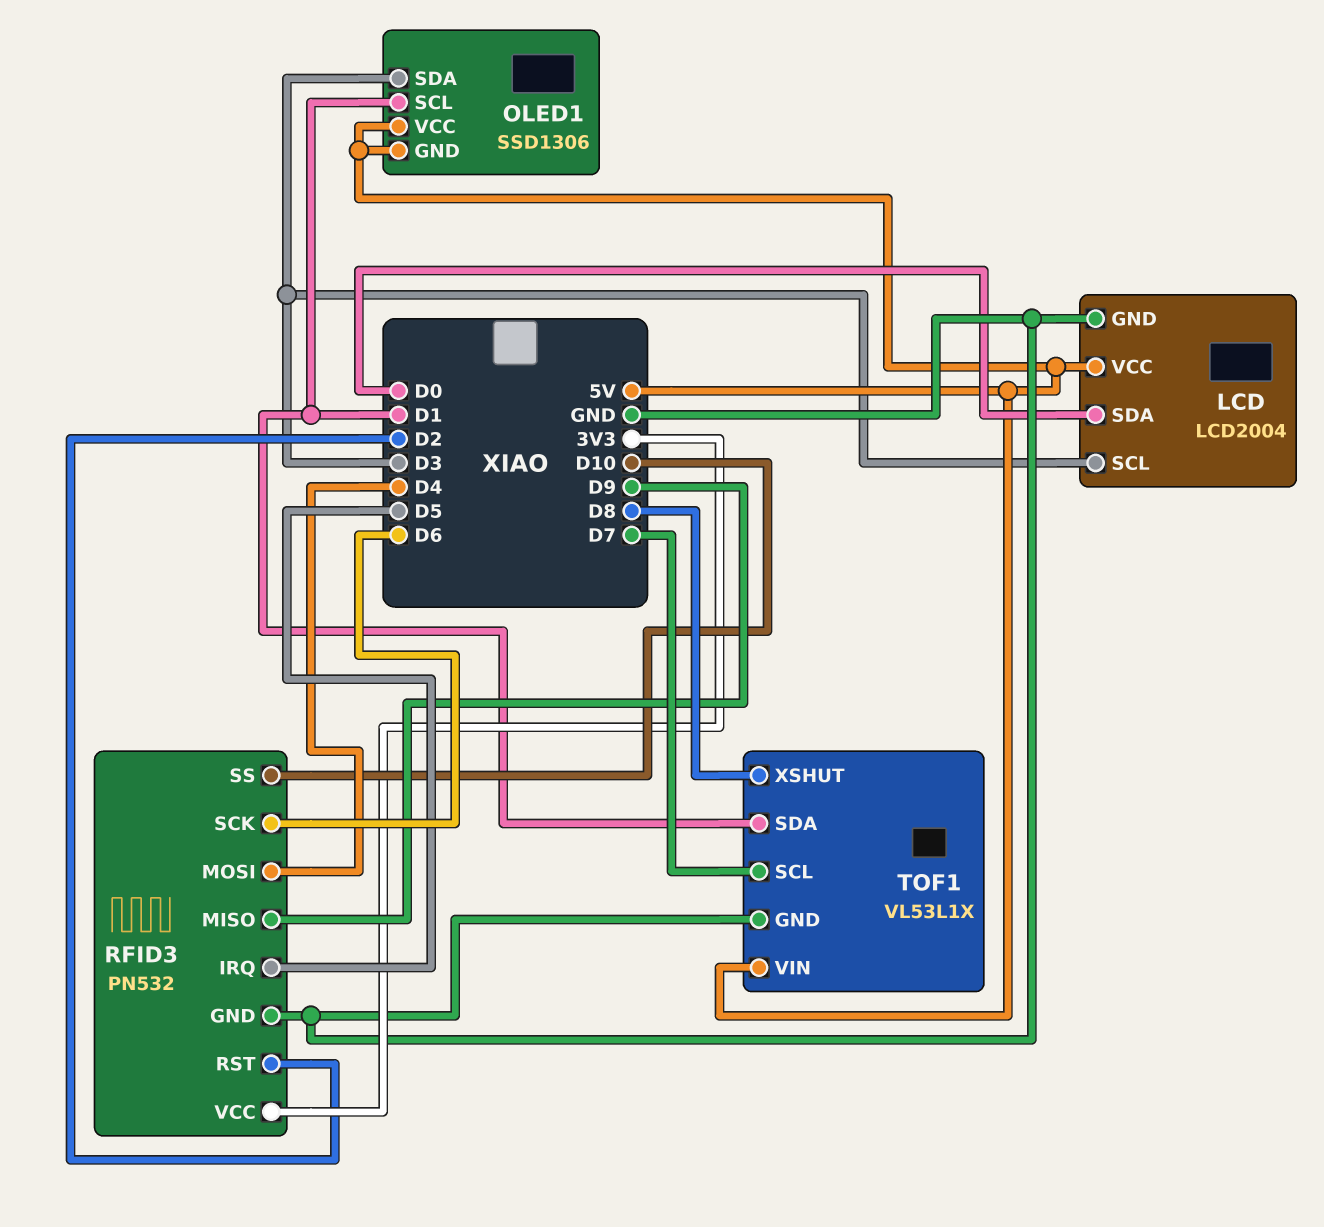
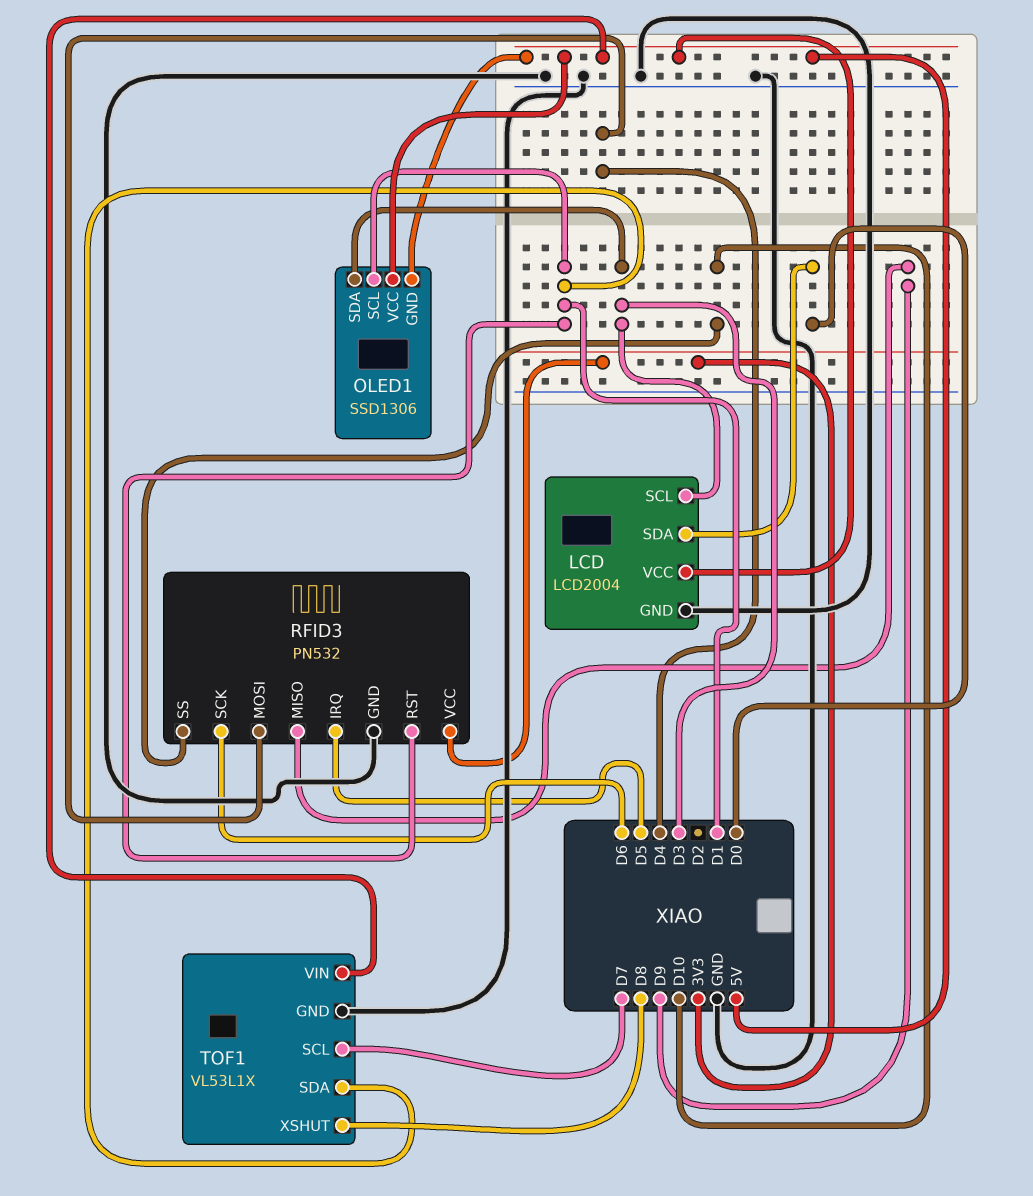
RFID3 pin RST: D2 -> D1

